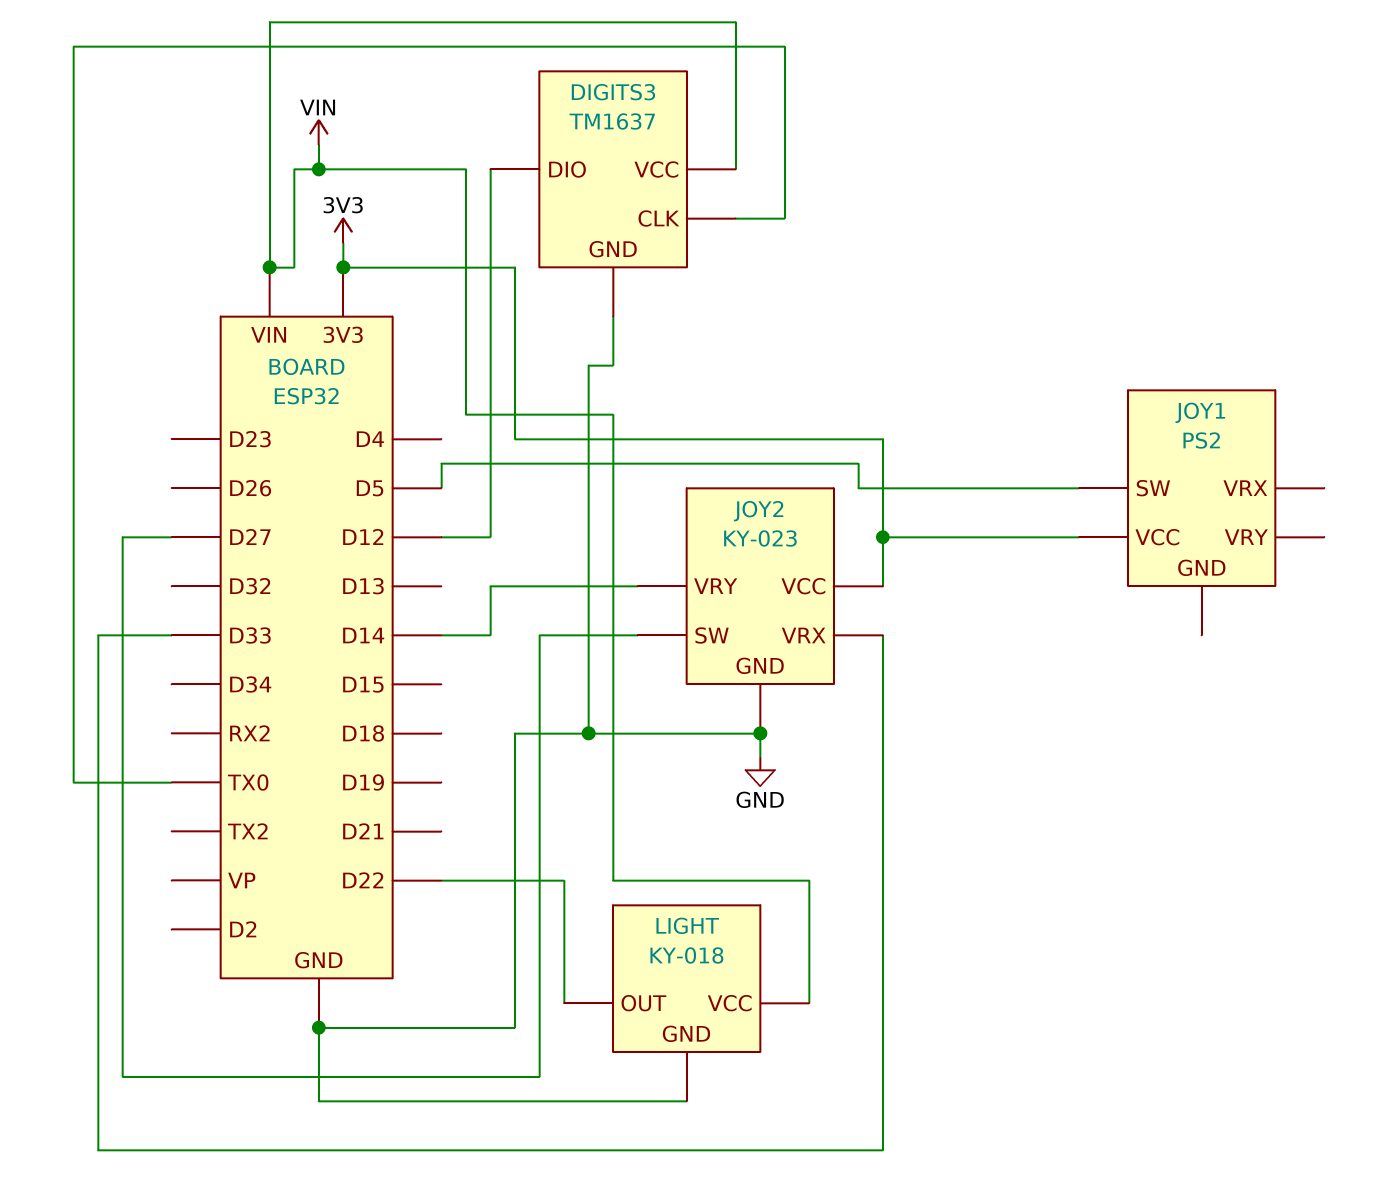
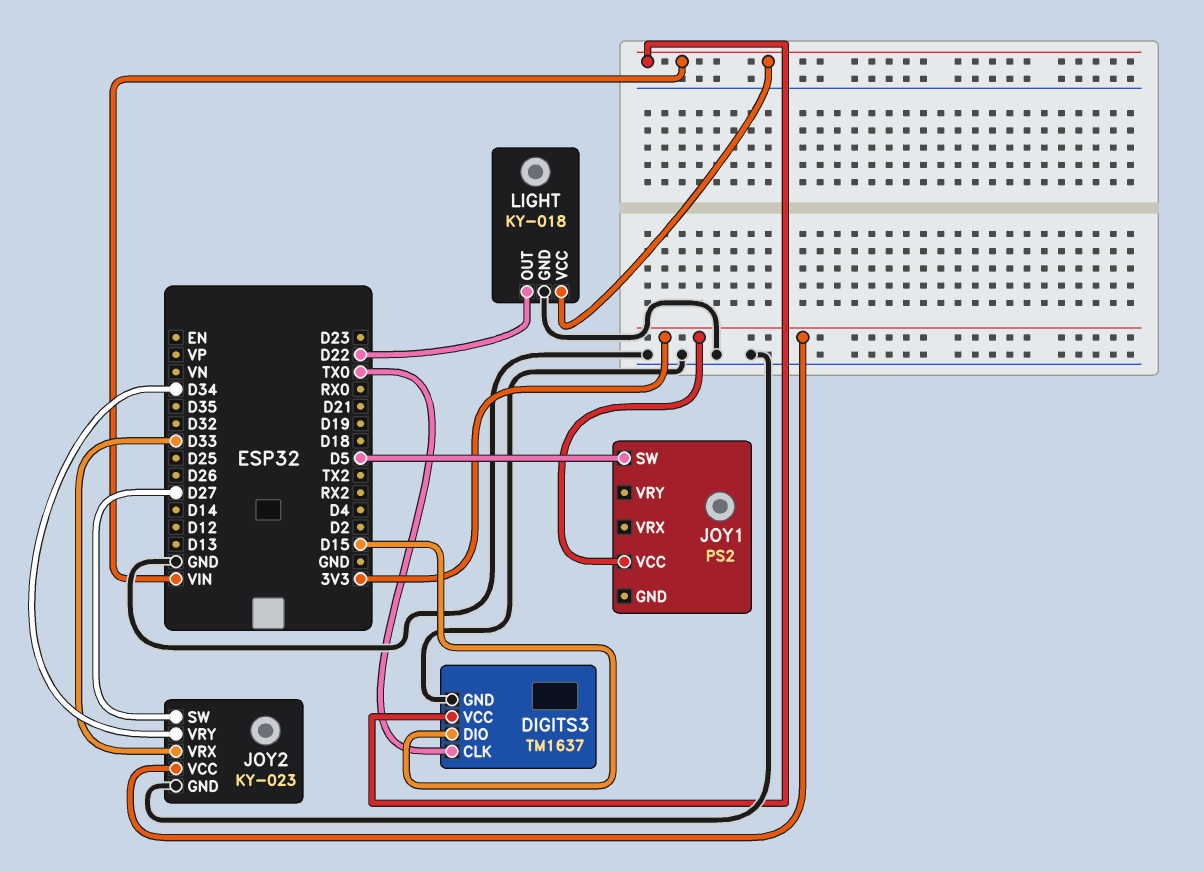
DIGITS3 pin DIO: D12 -> D15
JOY2 pin VRY: D14 -> D34

